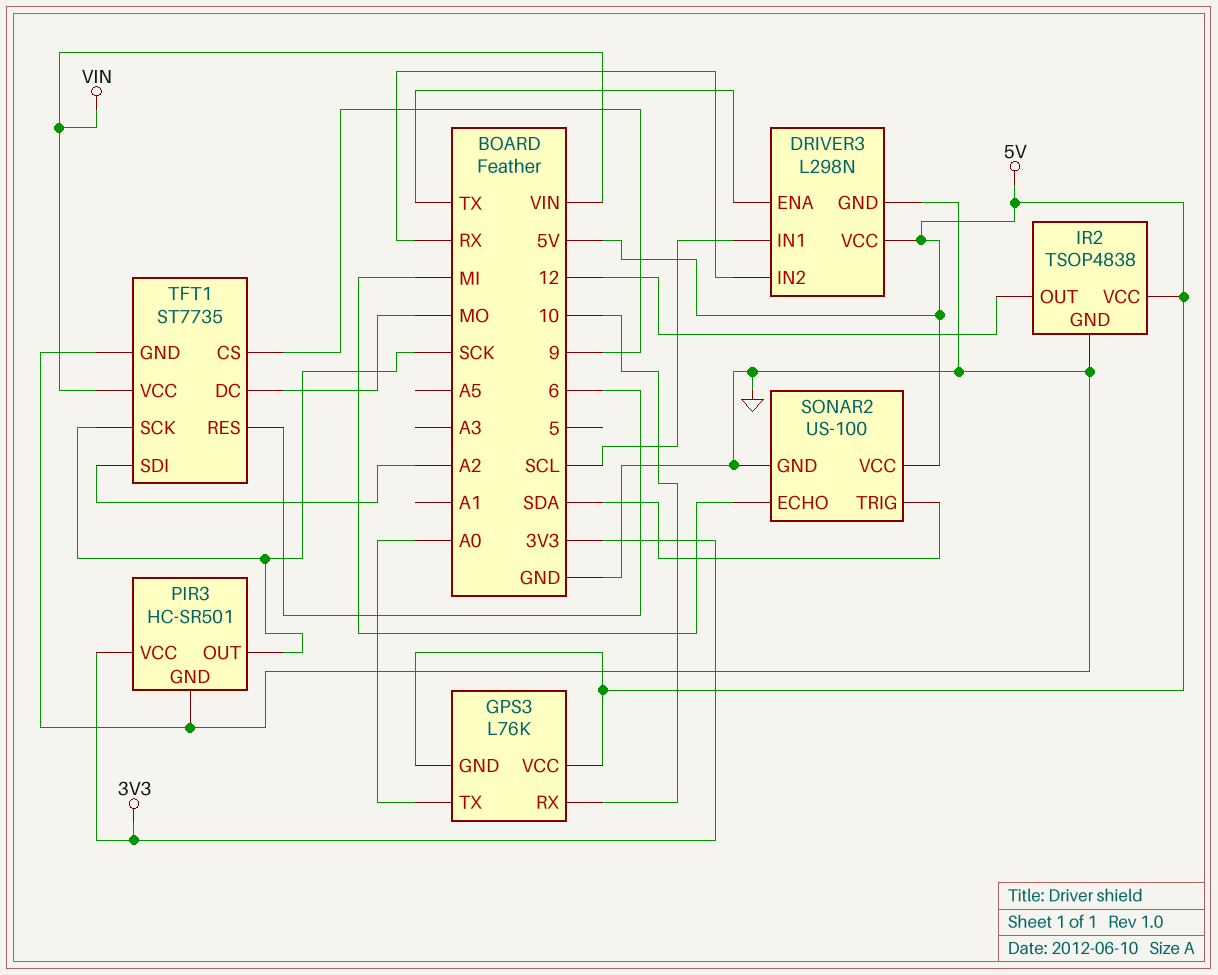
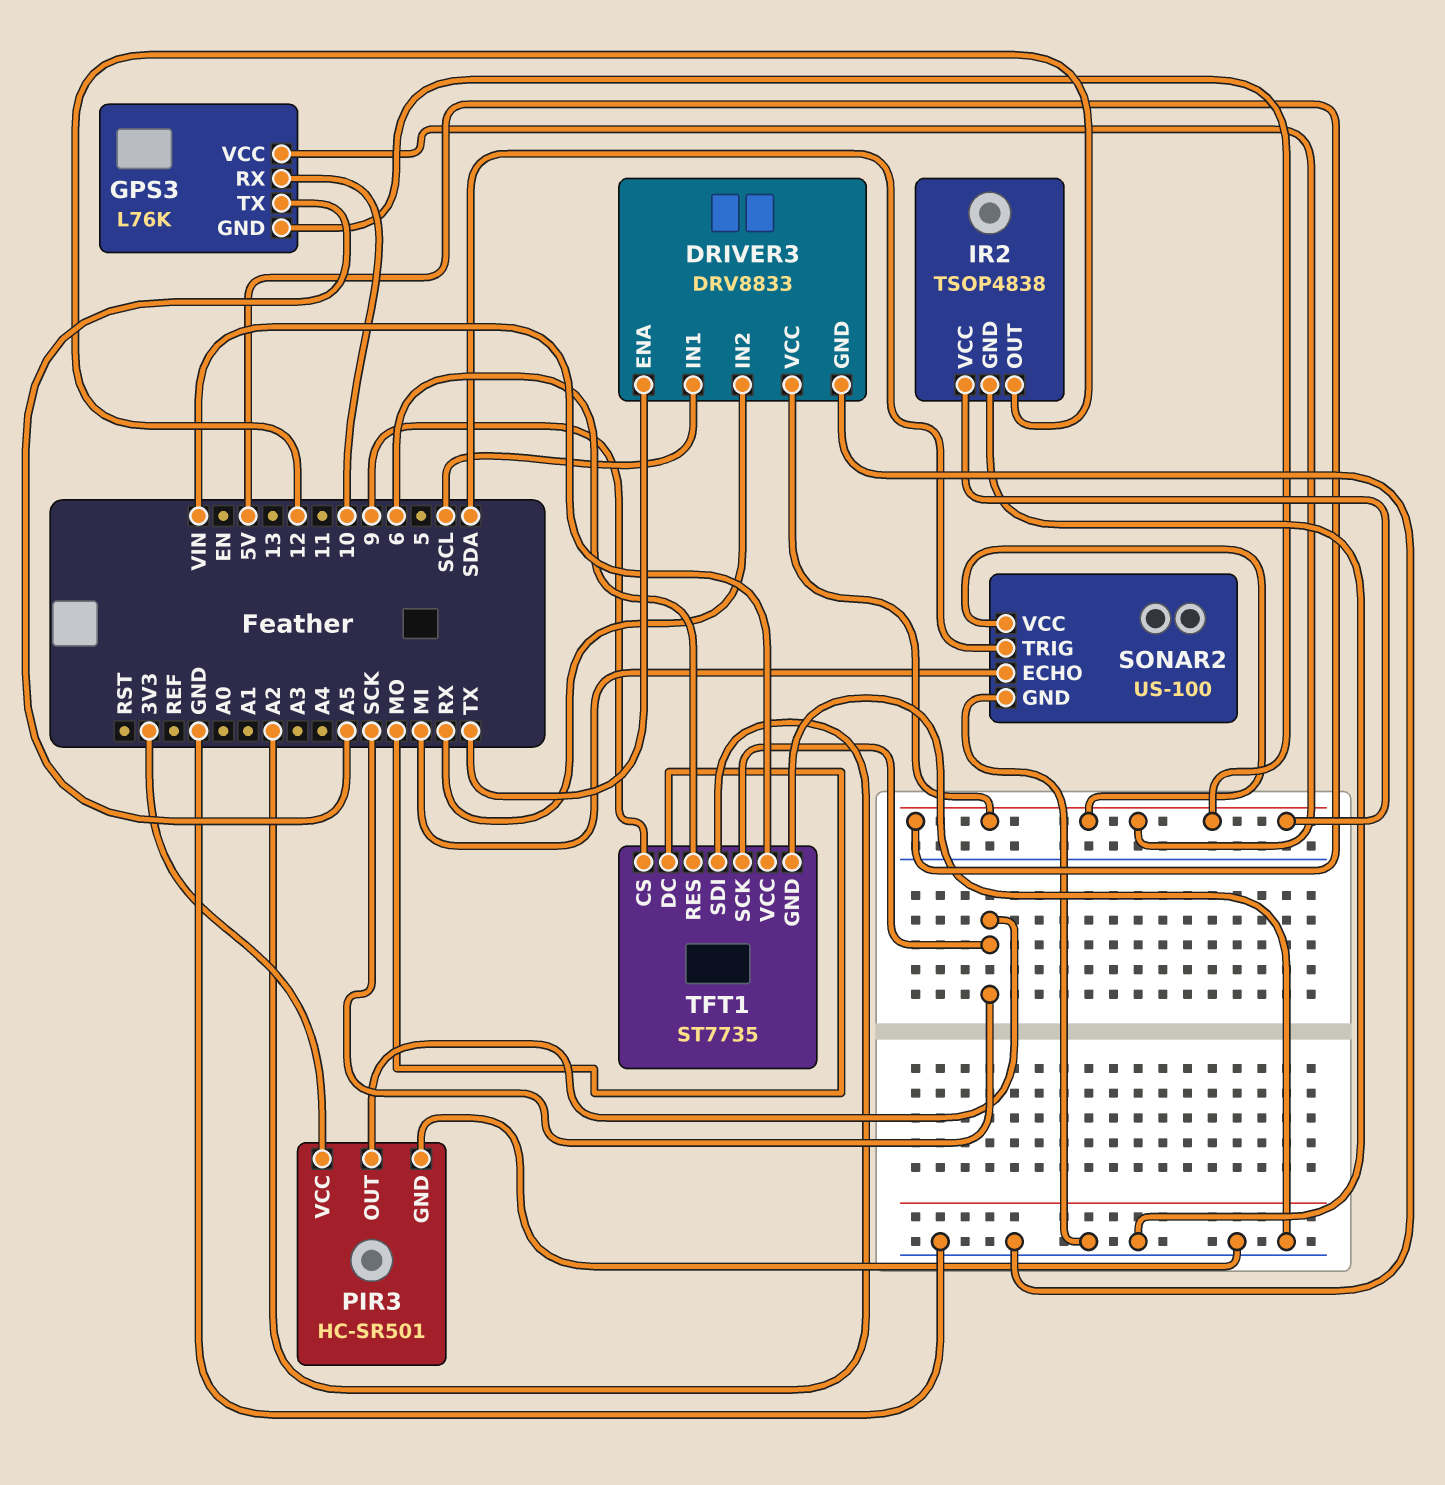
DRIVER3: L298N -> DRV8833
GPS3 pin TX: A0 -> A5

